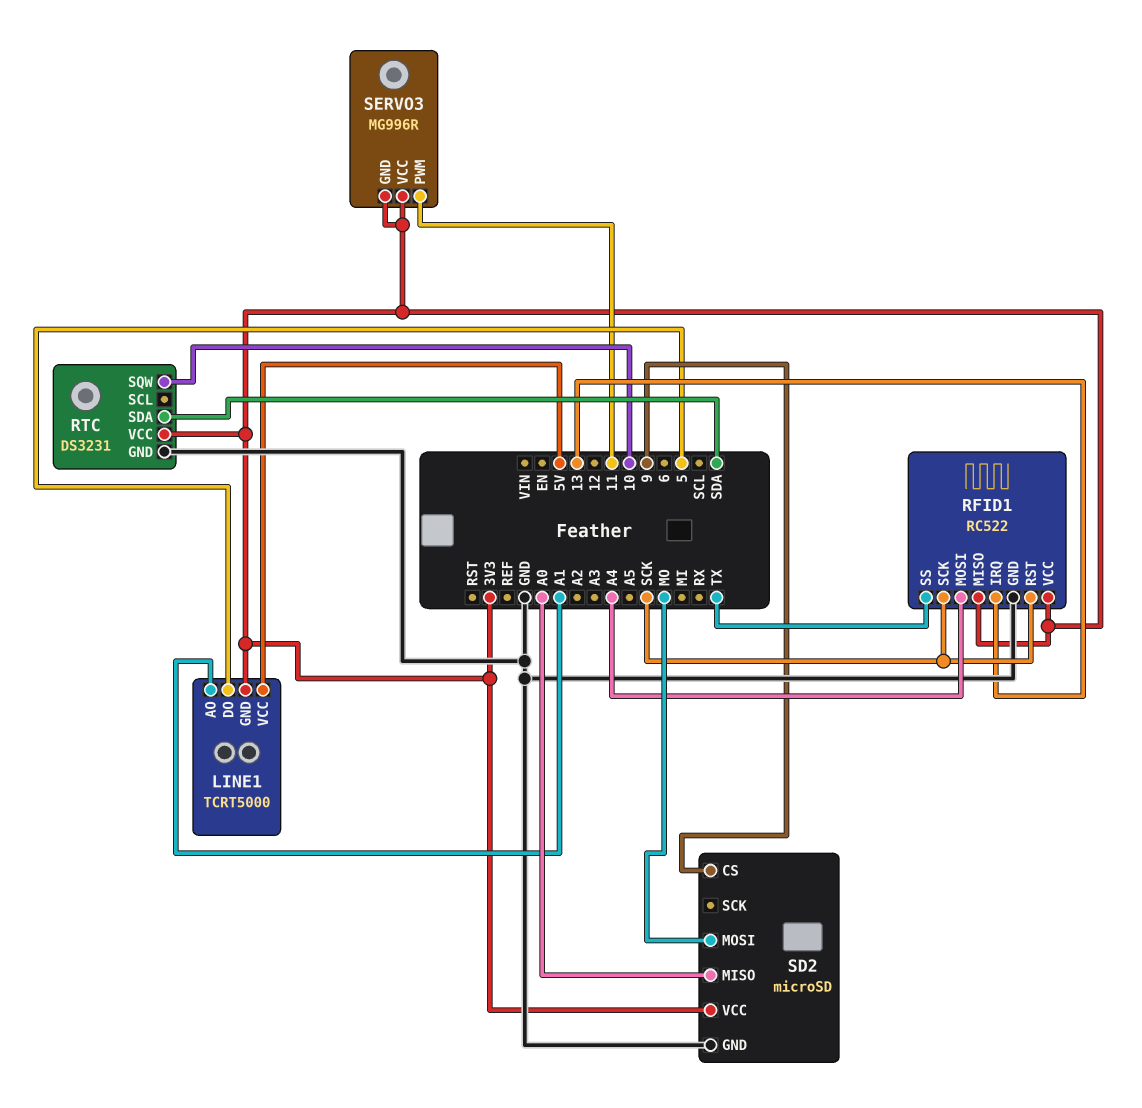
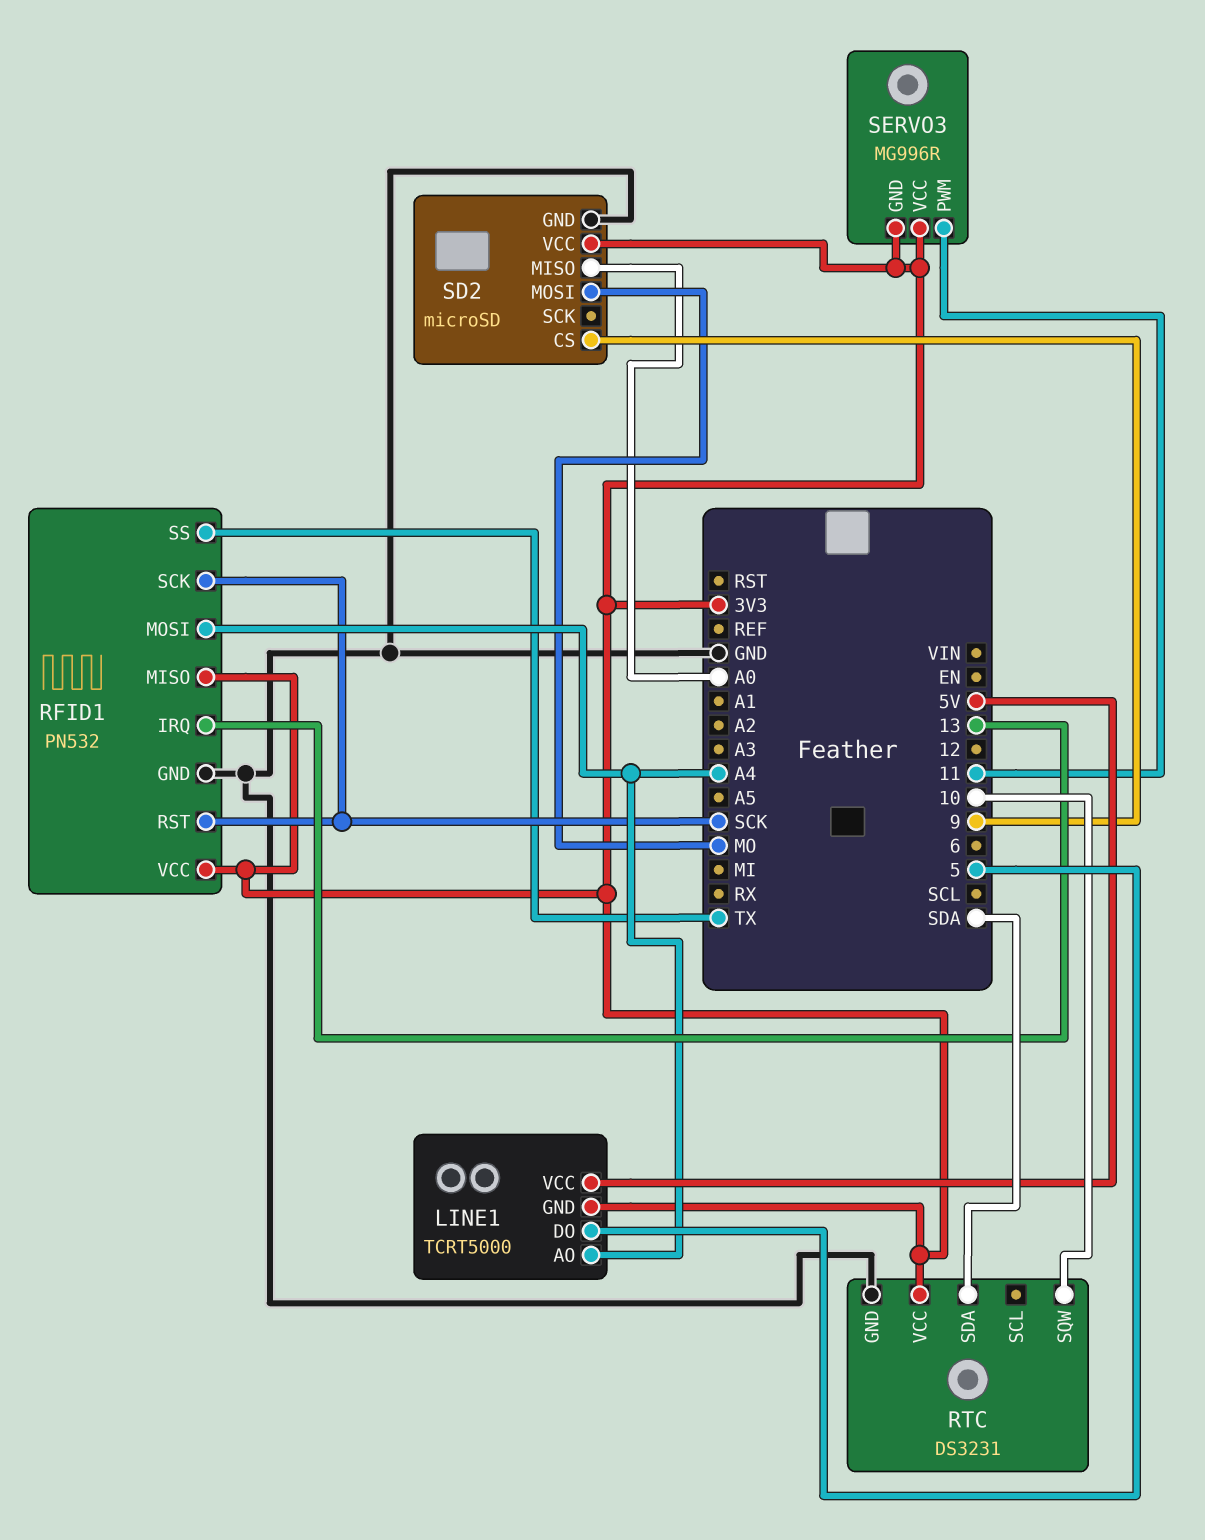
LINE1 pin AO: A1 -> A4
RFID1: RC522 -> PN532

